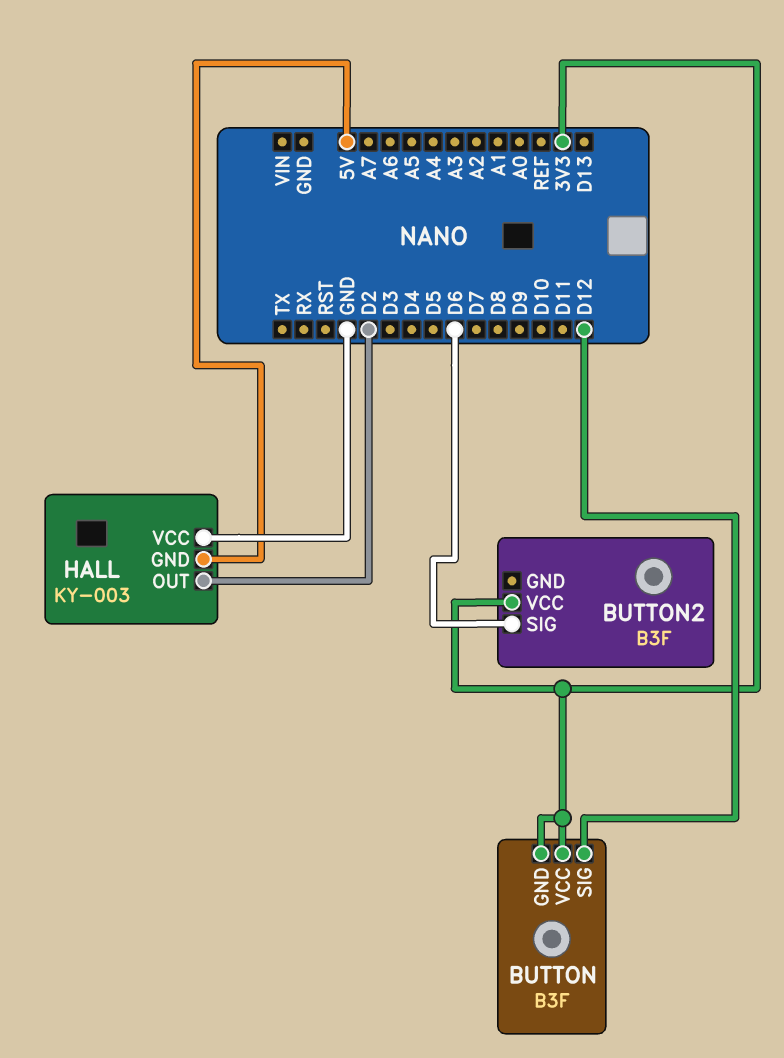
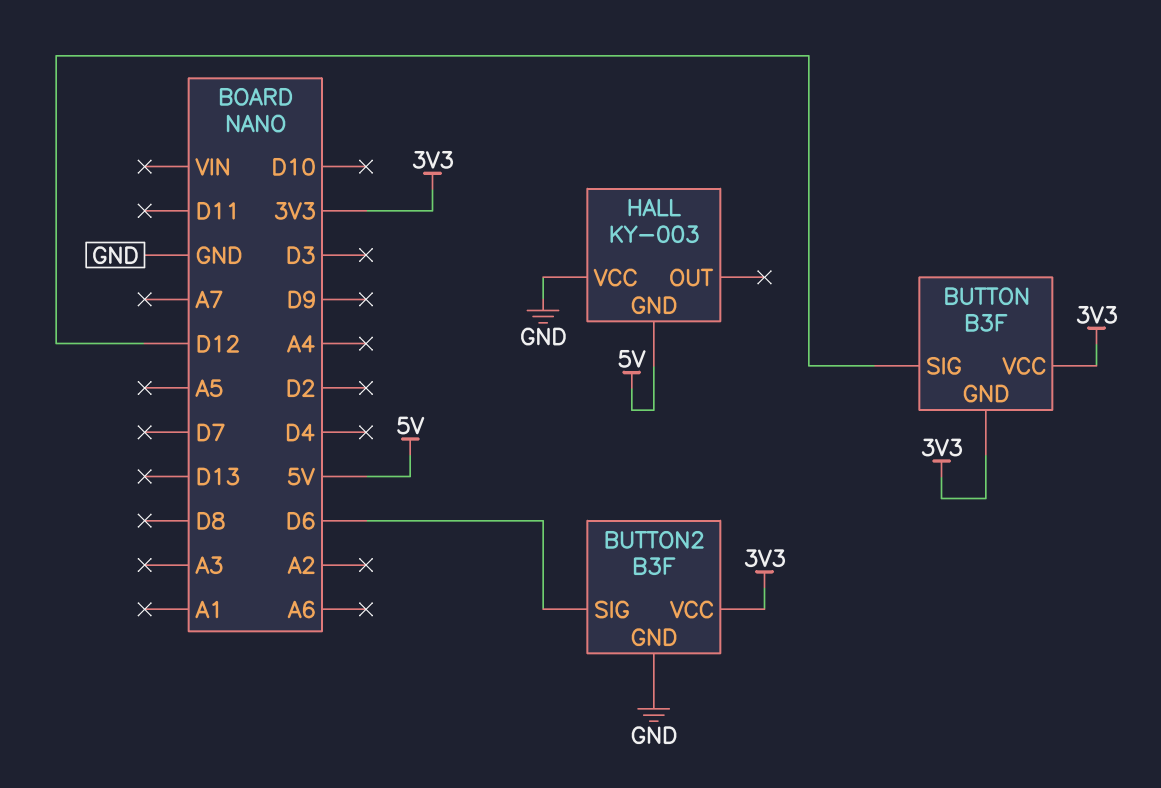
BUTTON2 pin GND: none -> GND
HALL pin OUT: D2 -> none

